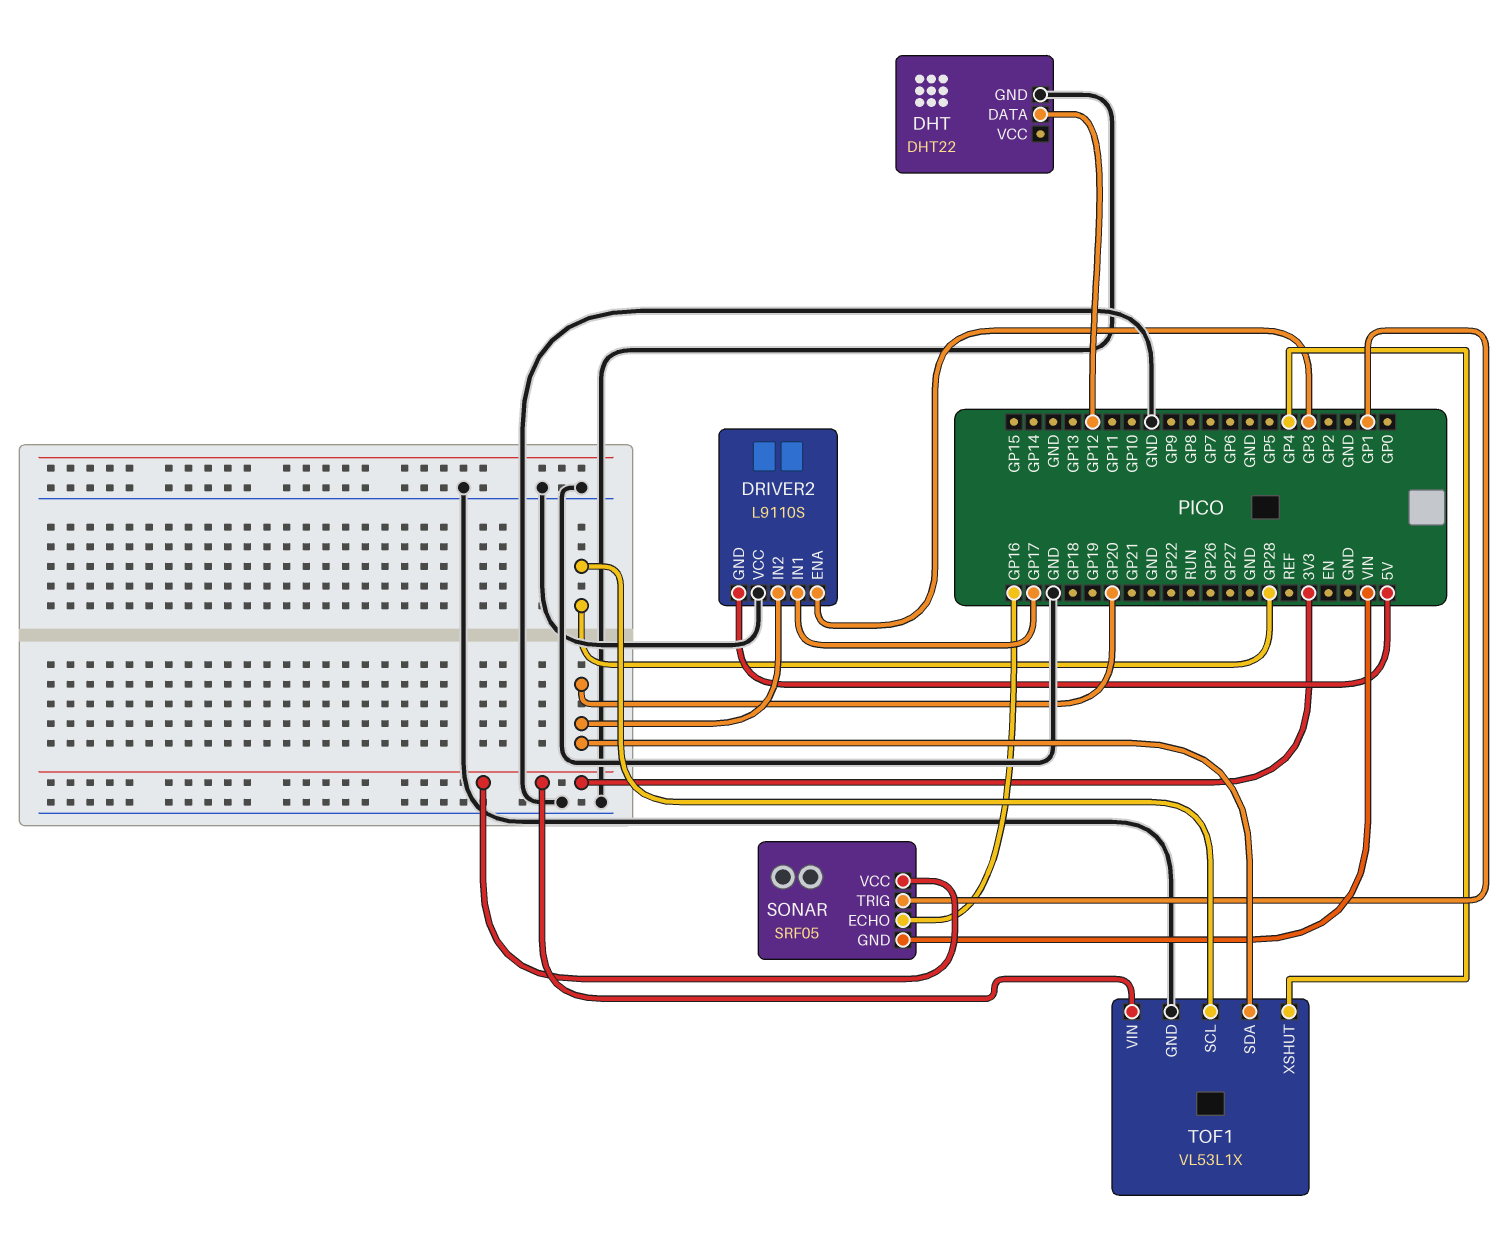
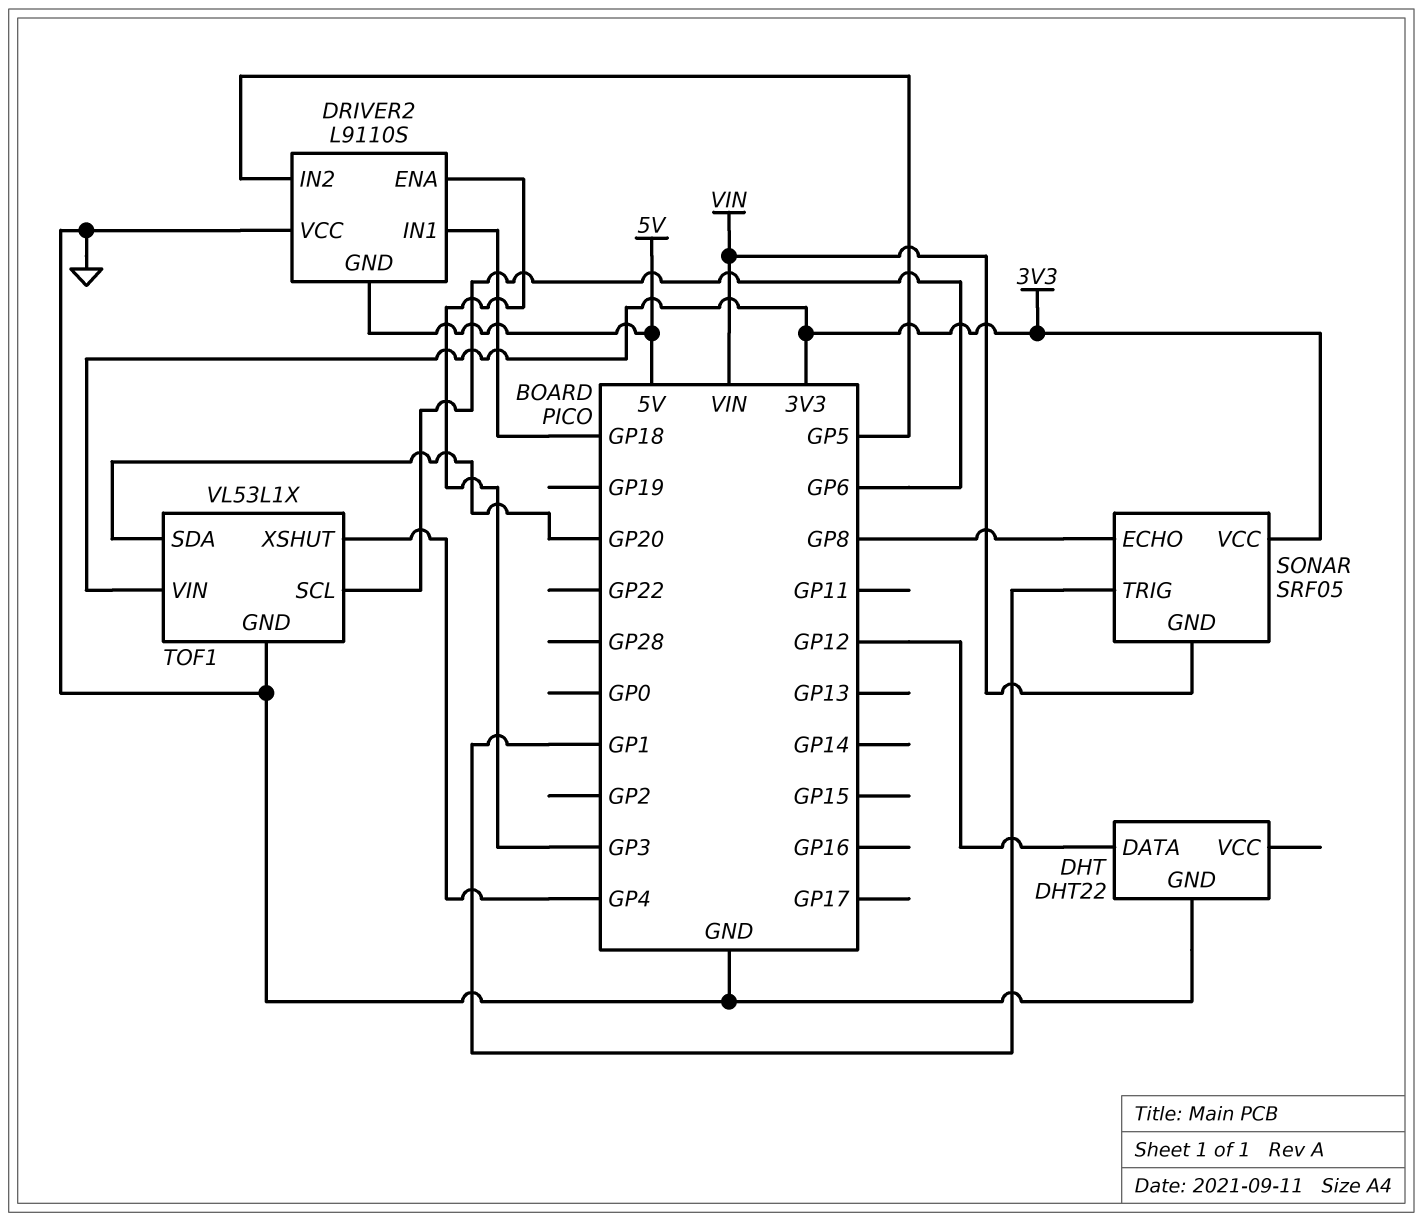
DRIVER2 pin IN1: GP17 -> GP18
DRIVER2 pin IN2: GP20 -> GP5
SONAR pin ECHO: GP16 -> GP8
TOF1 pin SCL: GP28 -> GP6

